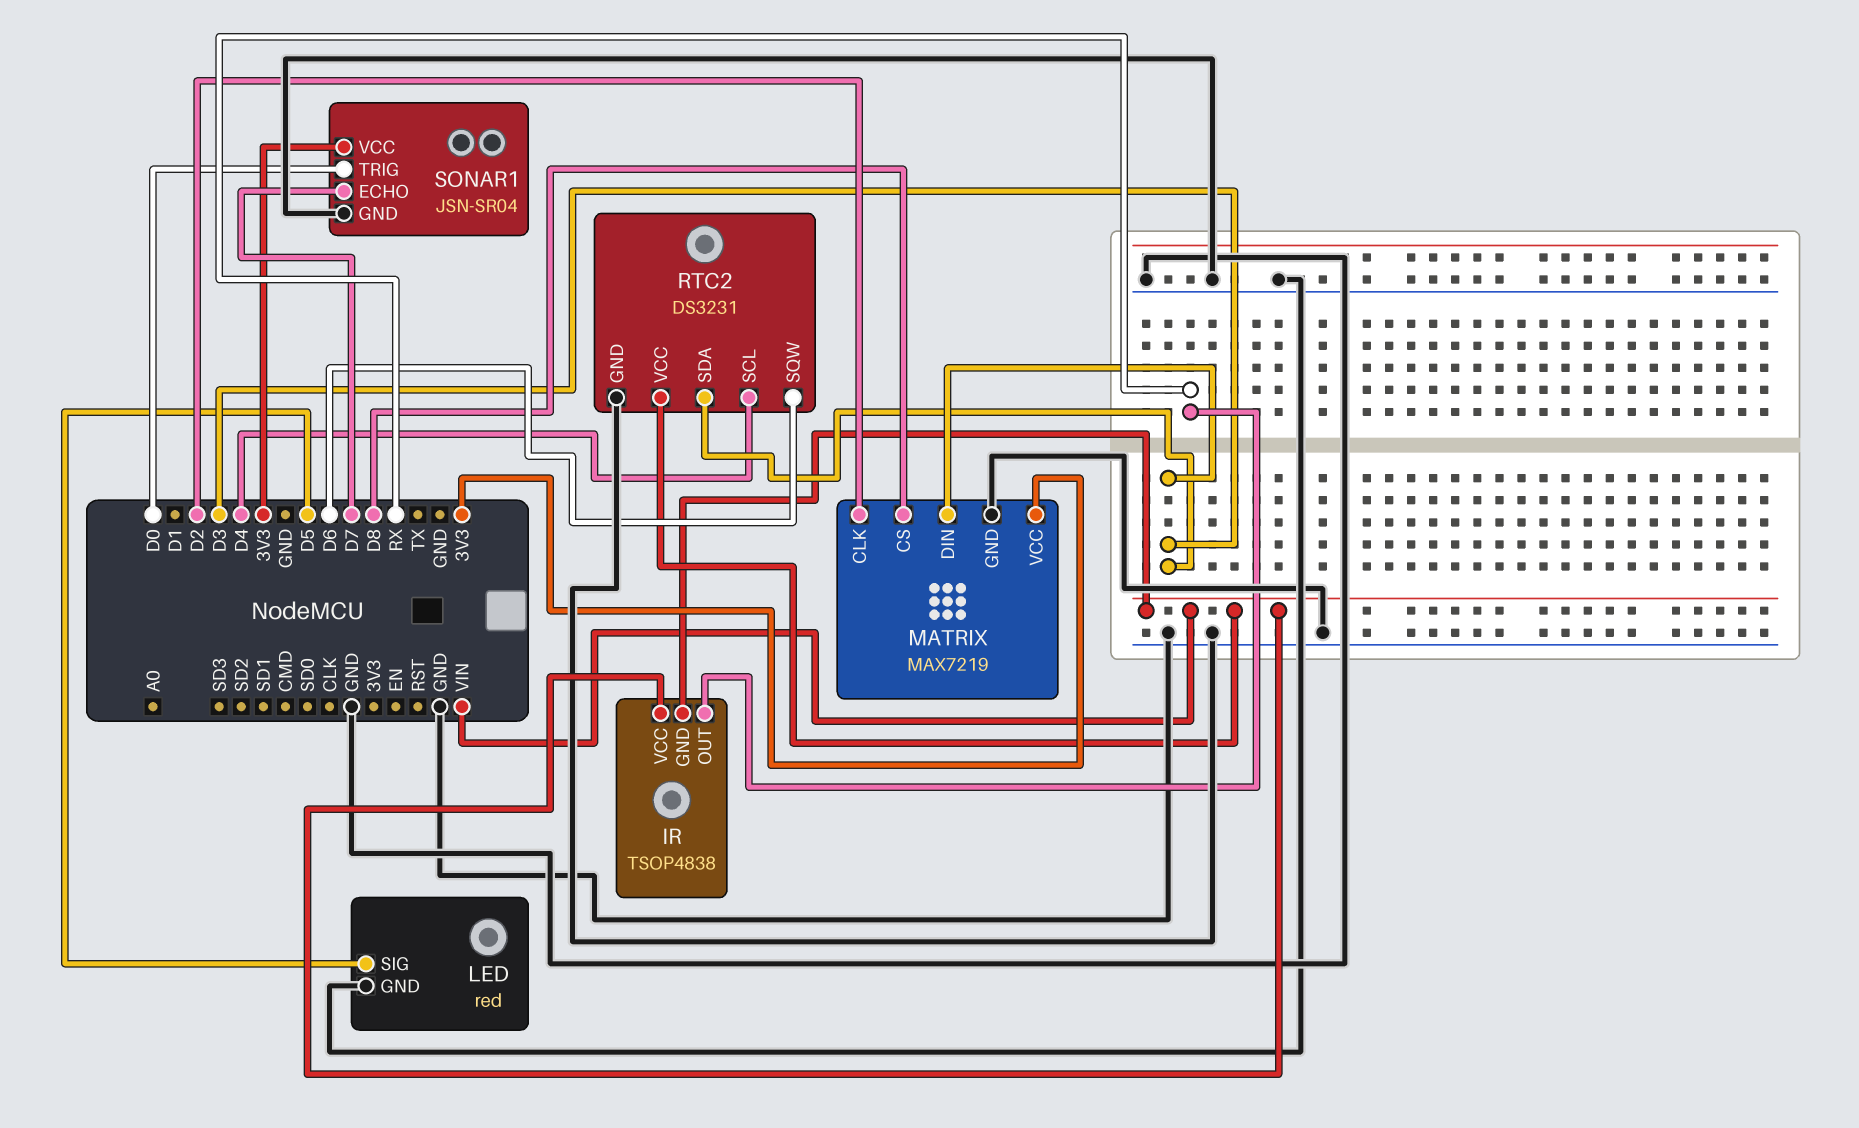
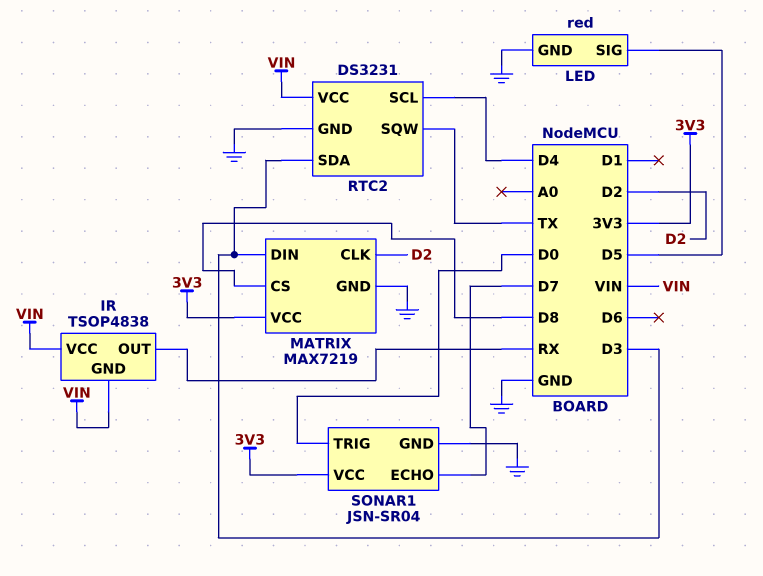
RTC2 pin SQW: D6 -> TX

